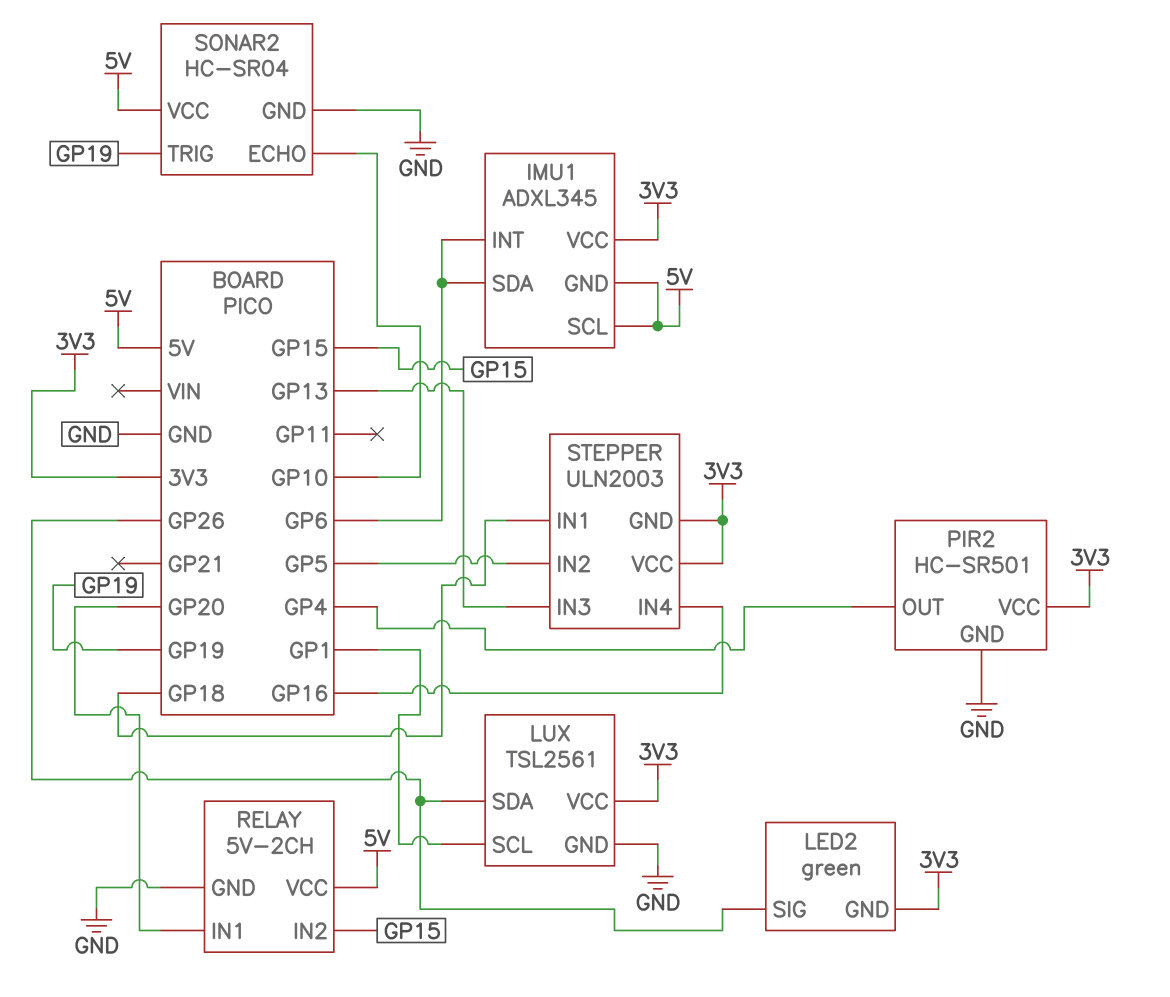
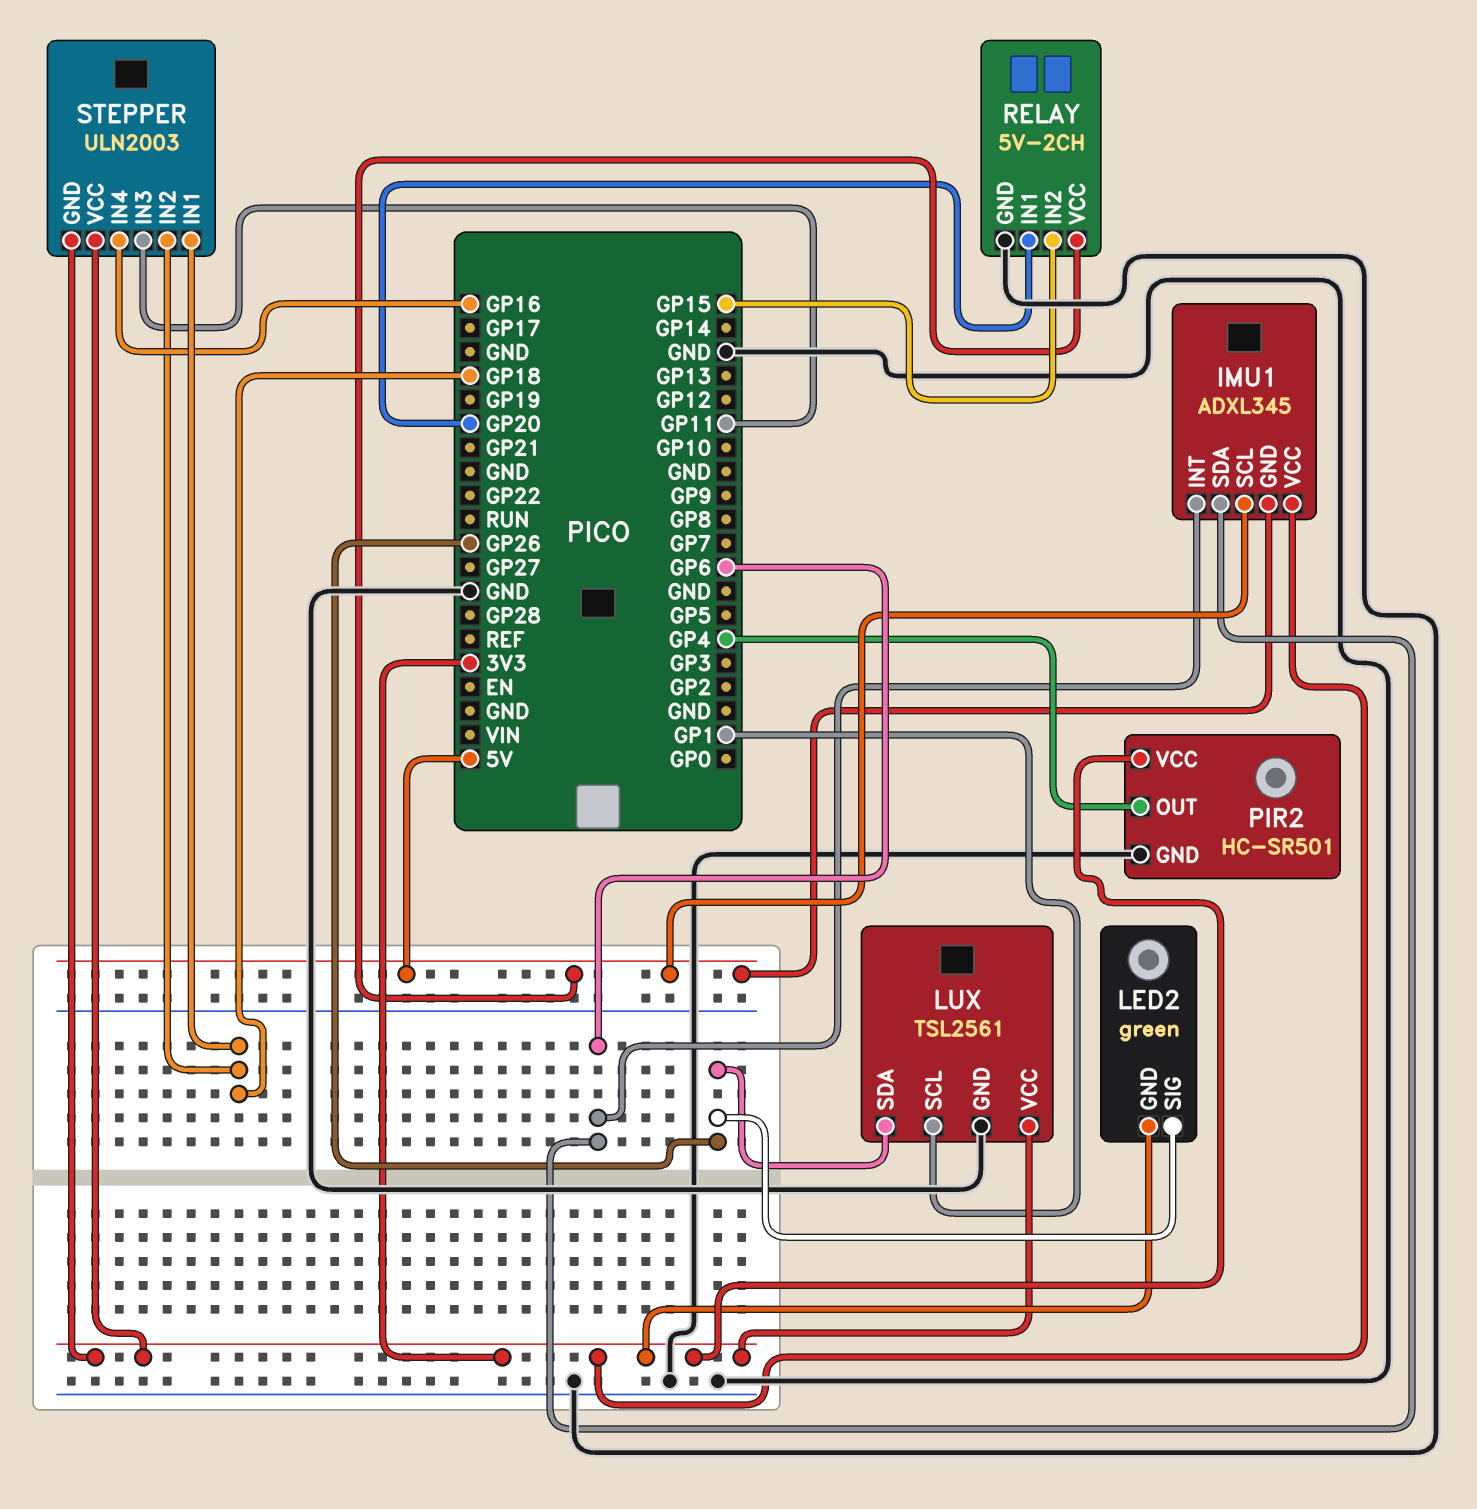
SONAR2: HC-SR04 -> none
SONAR2 pin ECHO: GP10 -> none
SONAR2 pin GND: GND -> none
SONAR2 pin TRIG: GP19 -> none
SONAR2 pin VCC: 5V -> none
STEPPER pin IN2: GP5 -> GP18
STEPPER pin IN3: GP13 -> GP11

